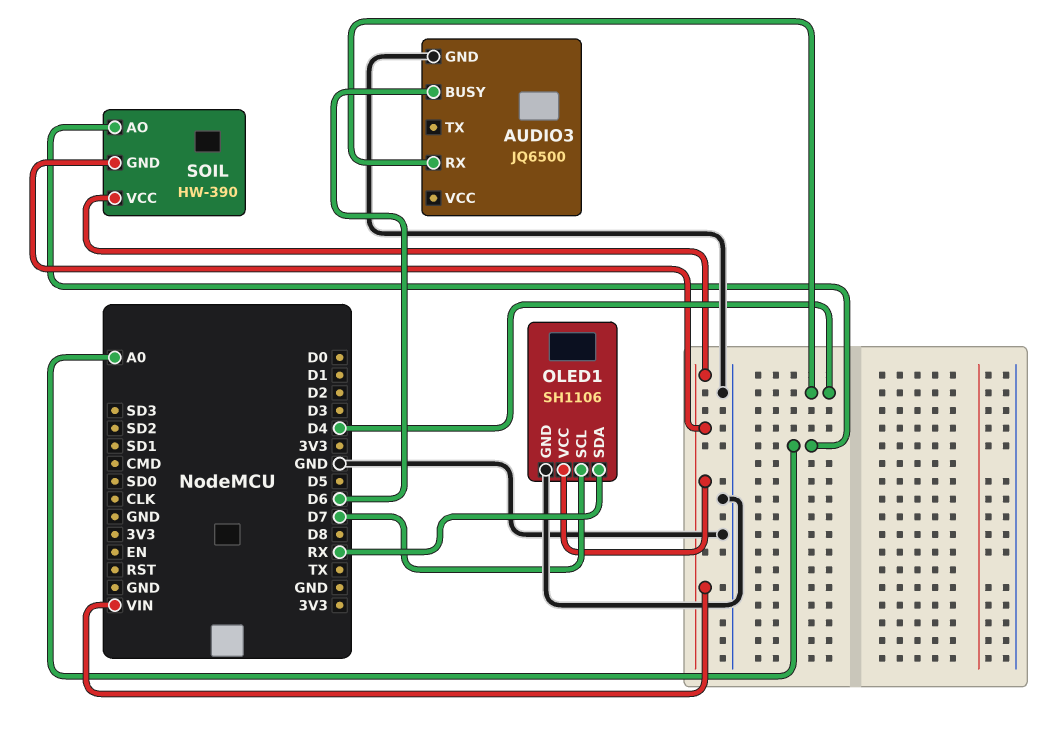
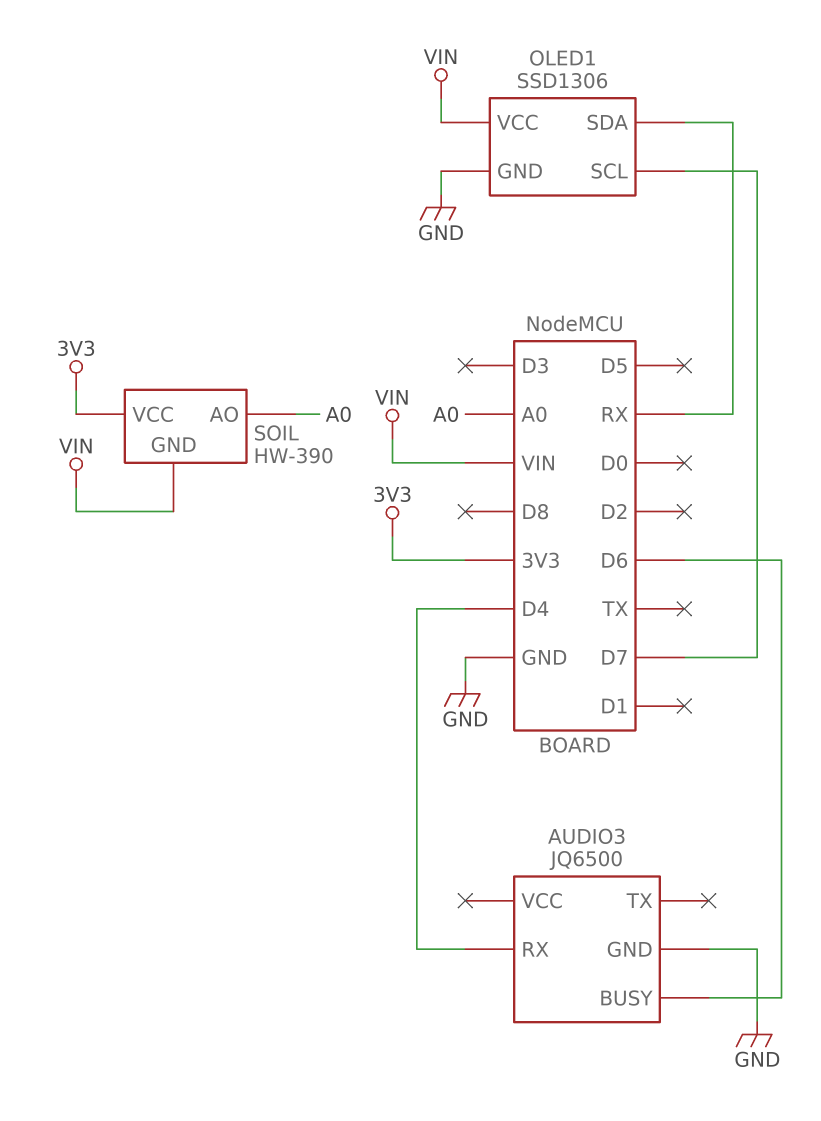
OLED1: SH1106 -> SSD1306
SOIL pin VCC: VIN -> 3V3

